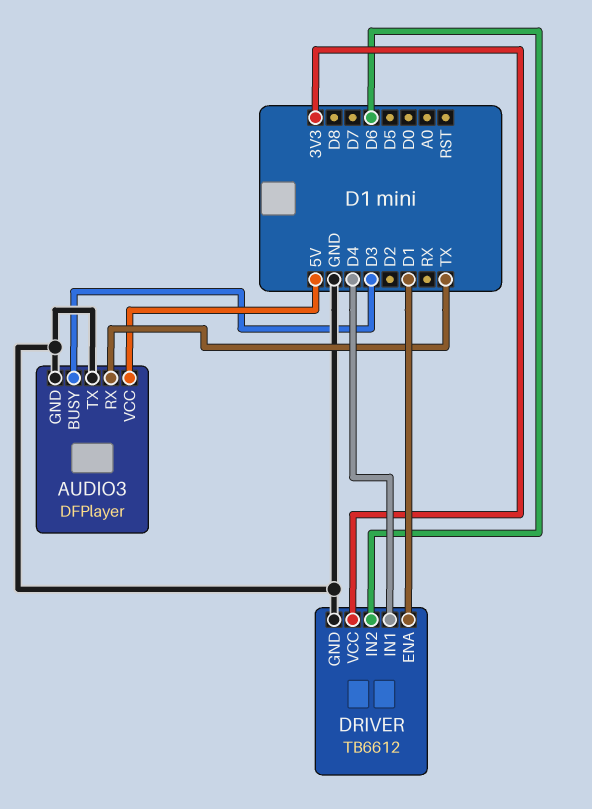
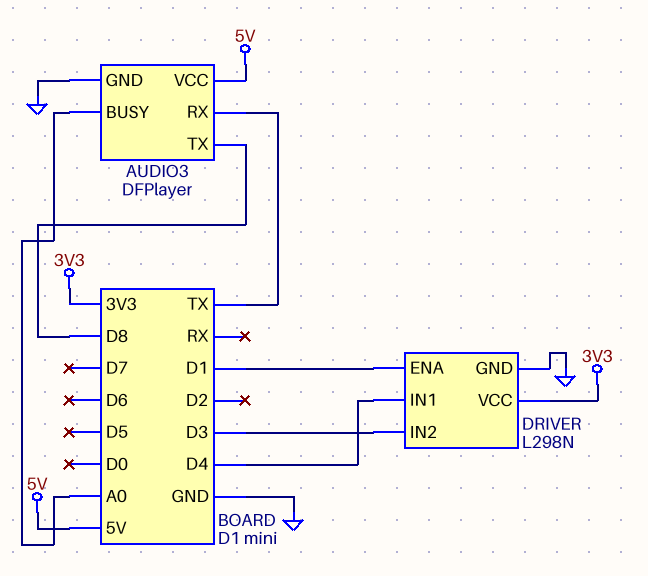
AUDIO3 pin BUSY: D3 -> A0
AUDIO3 pin TX: GND -> D8
DRIVER: TB6612 -> L298N
DRIVER pin IN2: D6 -> D3

